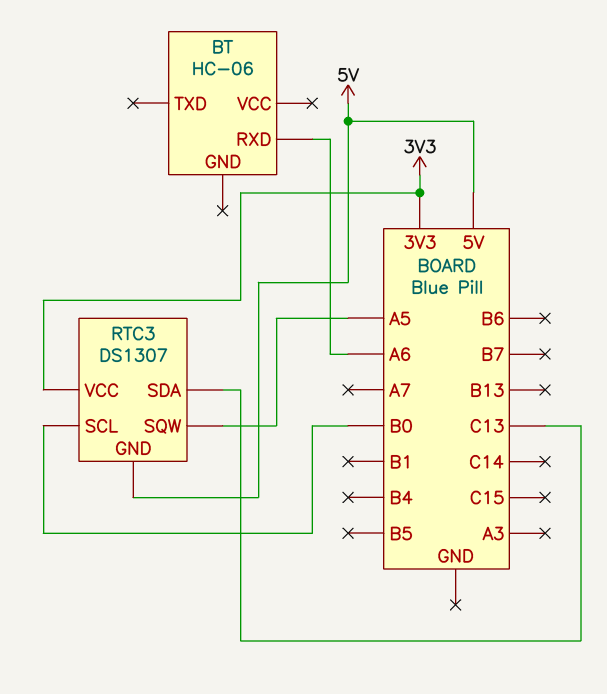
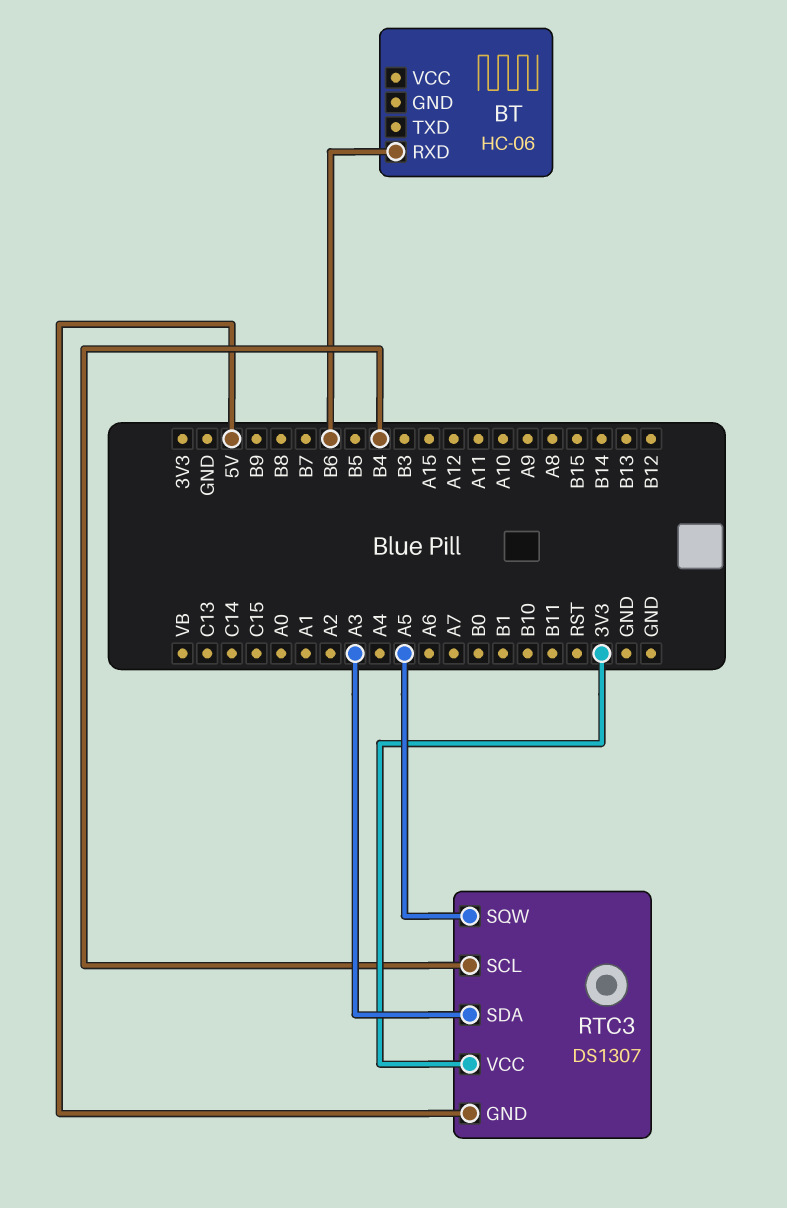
BT pin RXD: A6 -> B6
RTC3 pin SCL: B0 -> B4
RTC3 pin SDA: C13 -> A3

